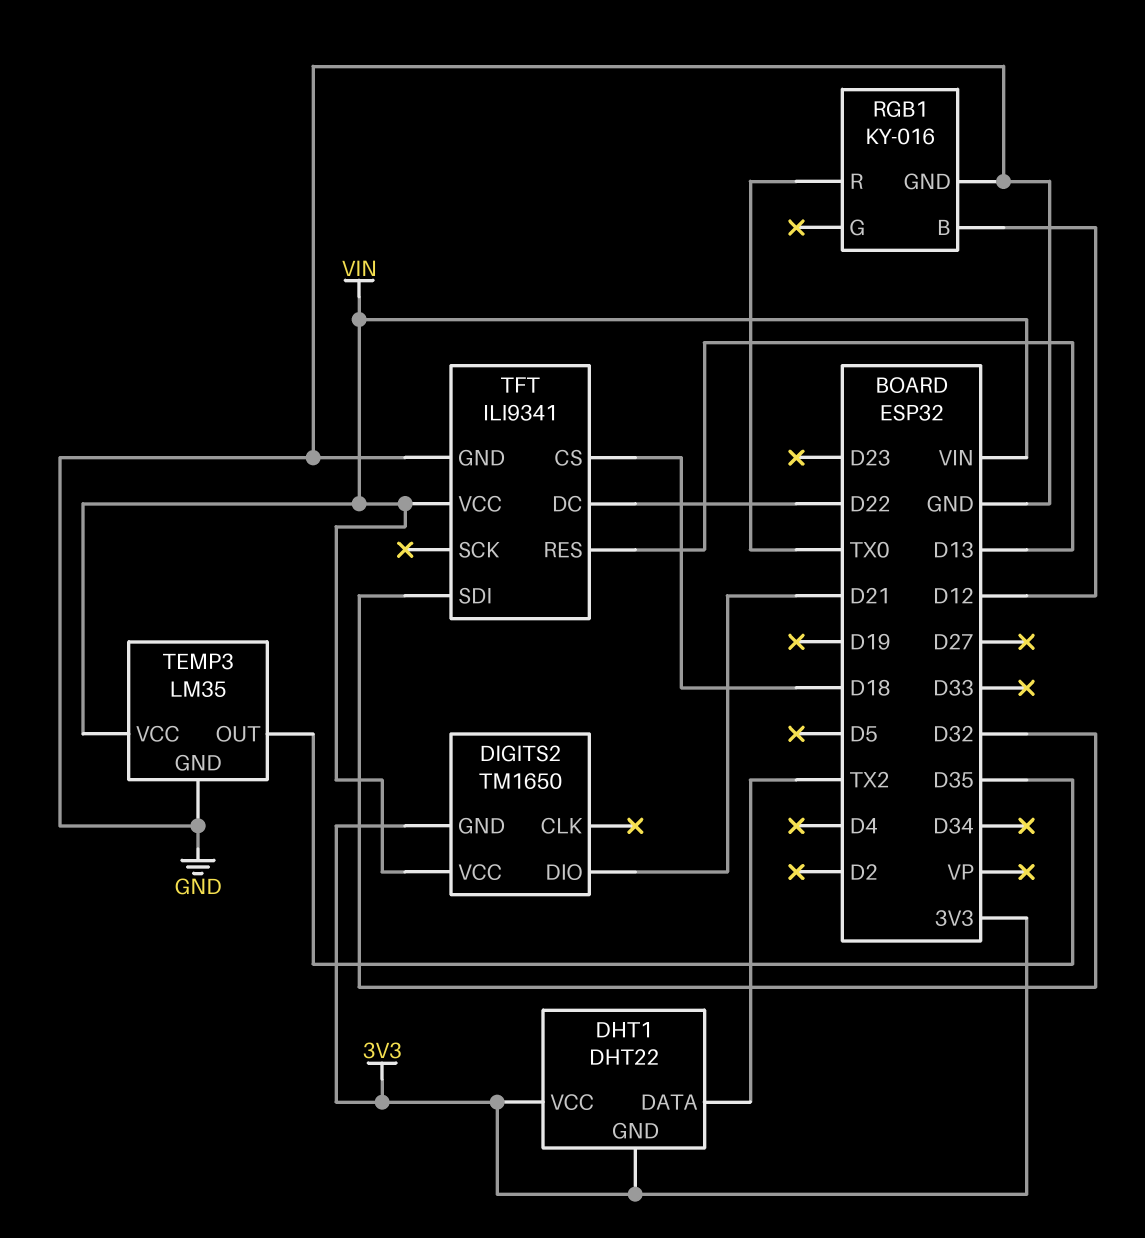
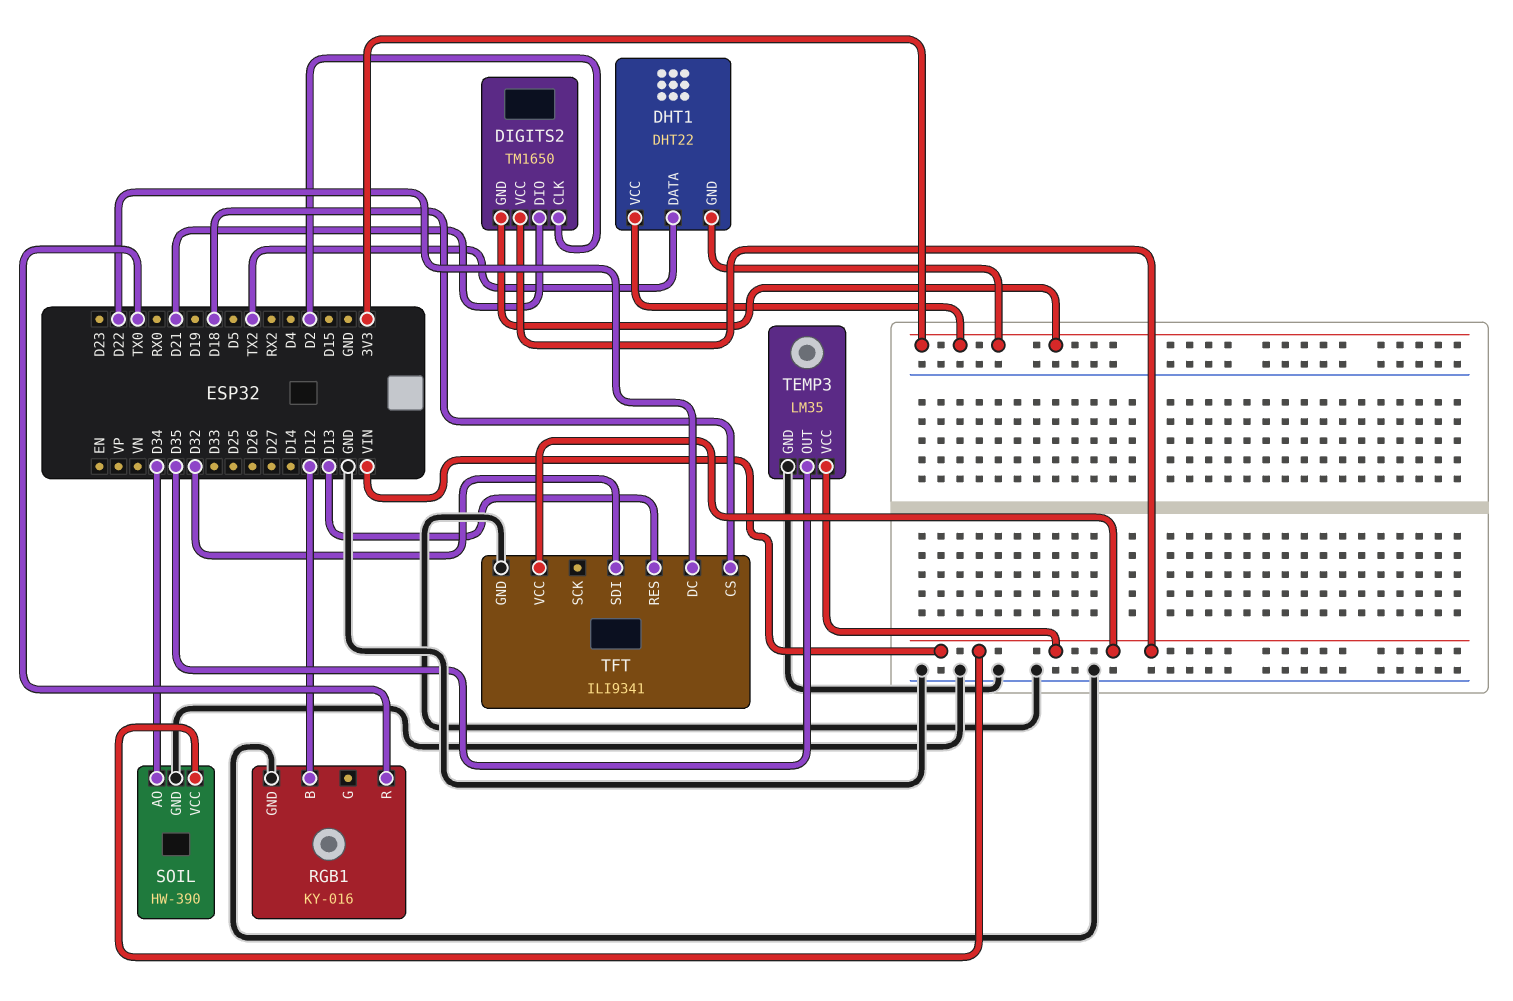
DIGITS2 pin CLK: none -> D2
SOIL: none -> HW-390
SOIL pin AO: none -> D34
SOIL pin GND: none -> GND
SOIL pin VCC: none -> VIN

